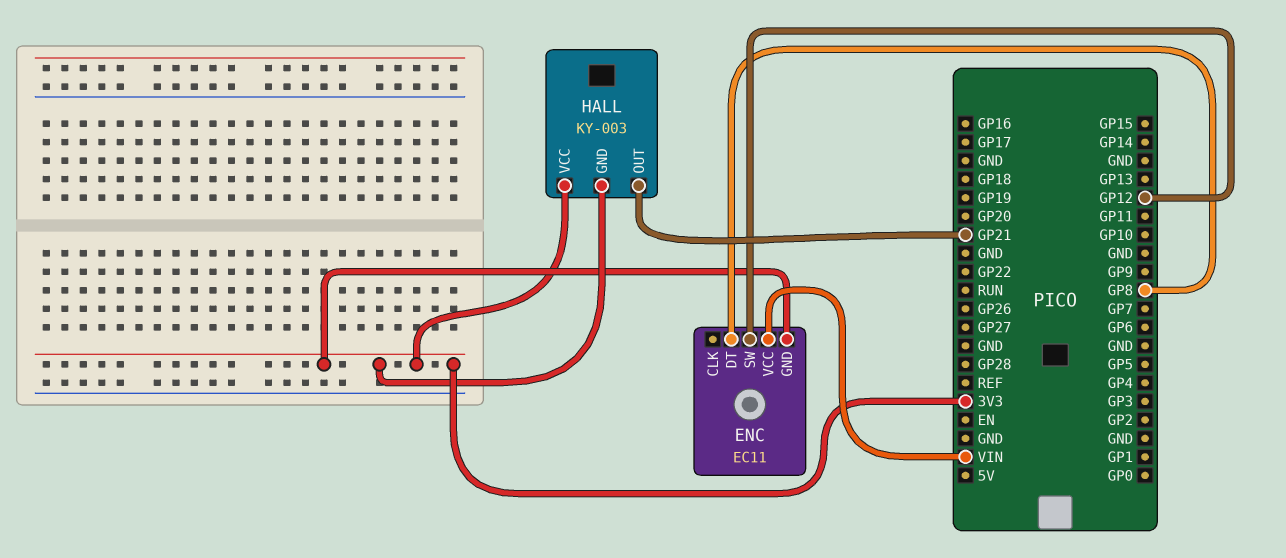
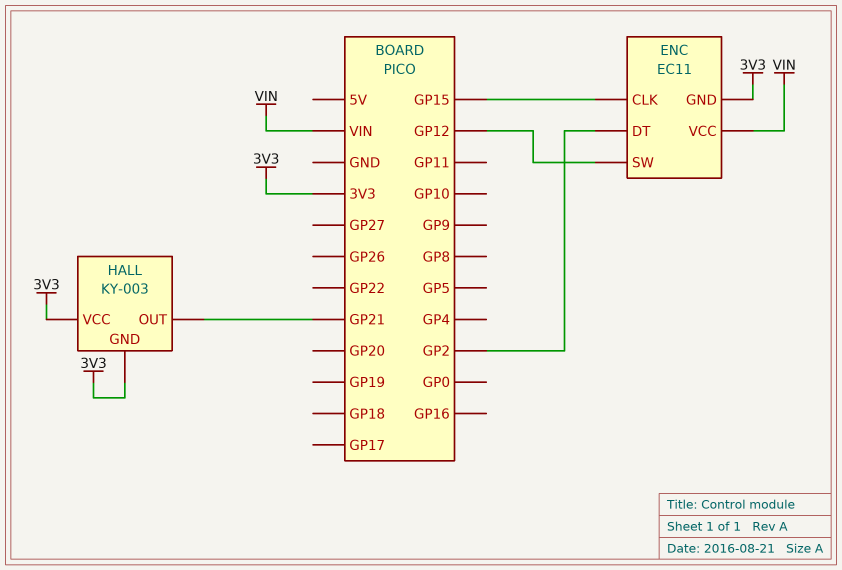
ENC pin CLK: none -> GP15
ENC pin DT: GP8 -> GP2

